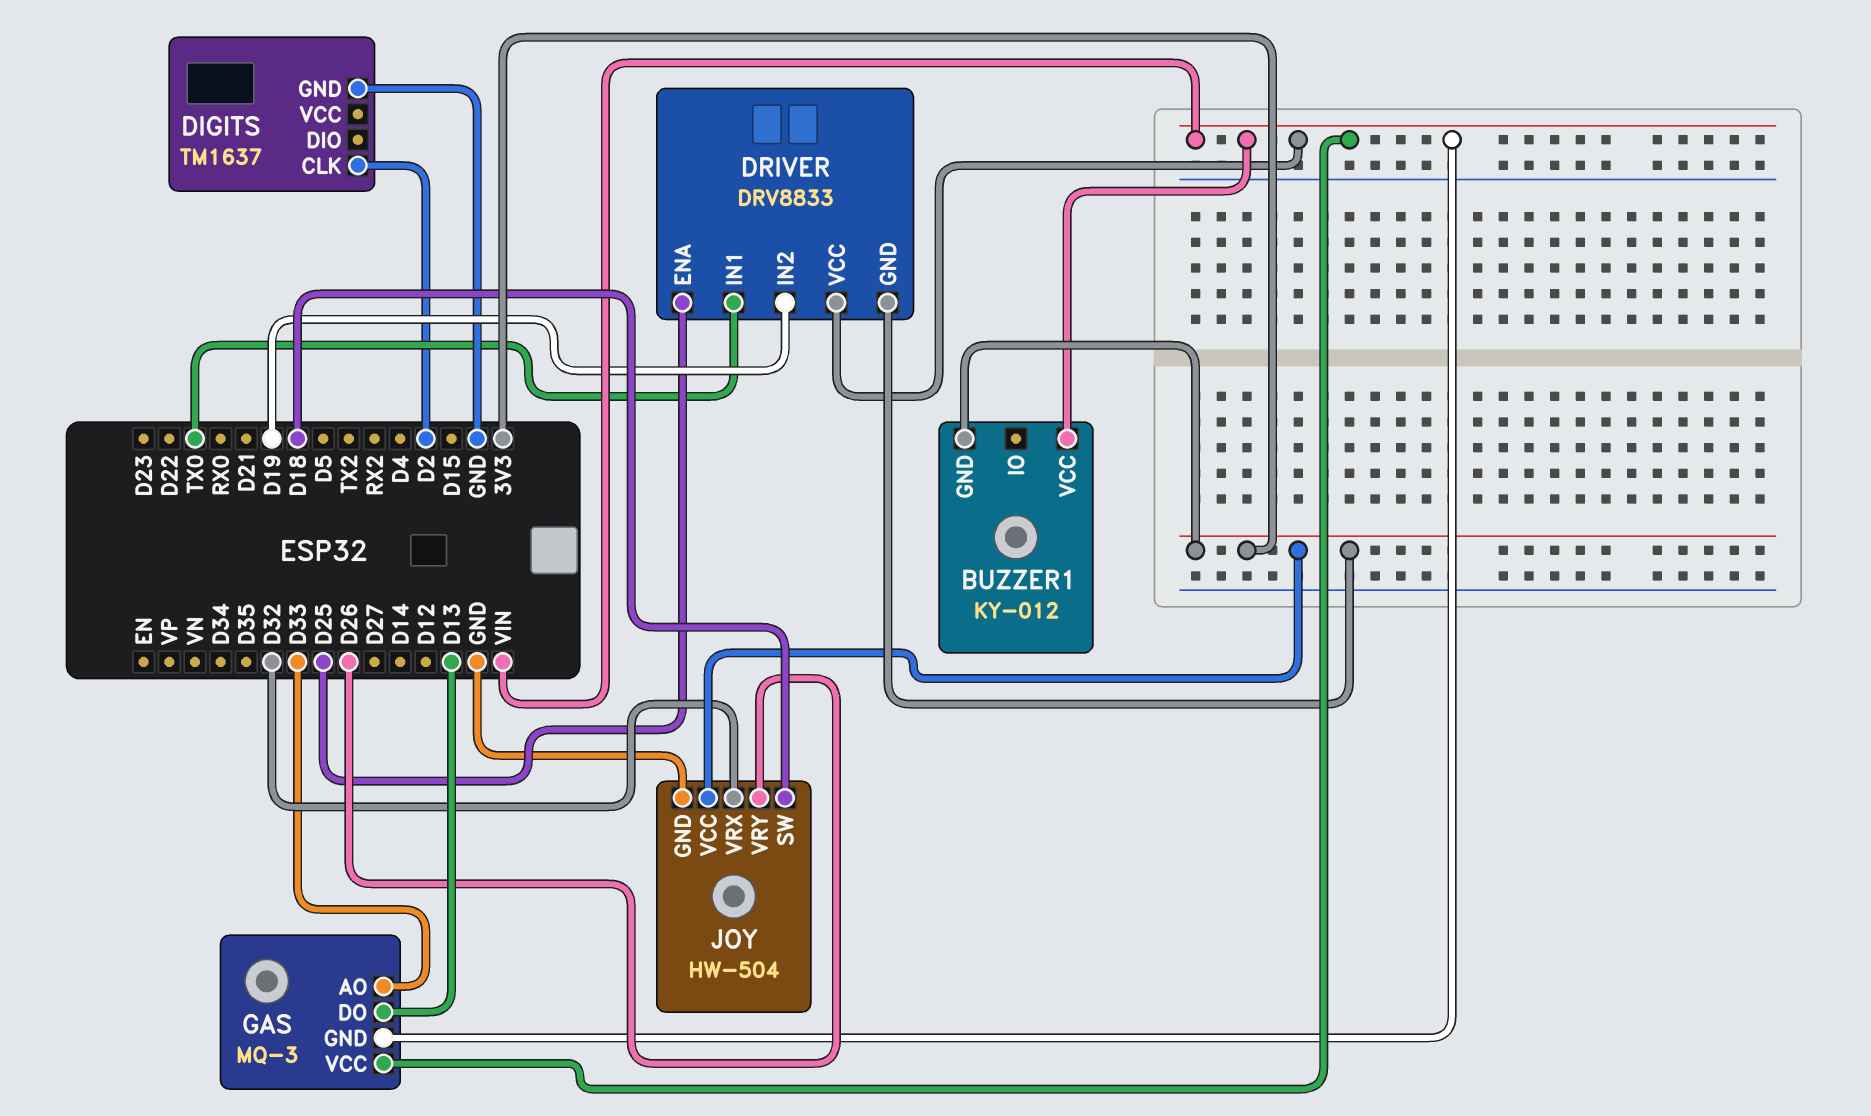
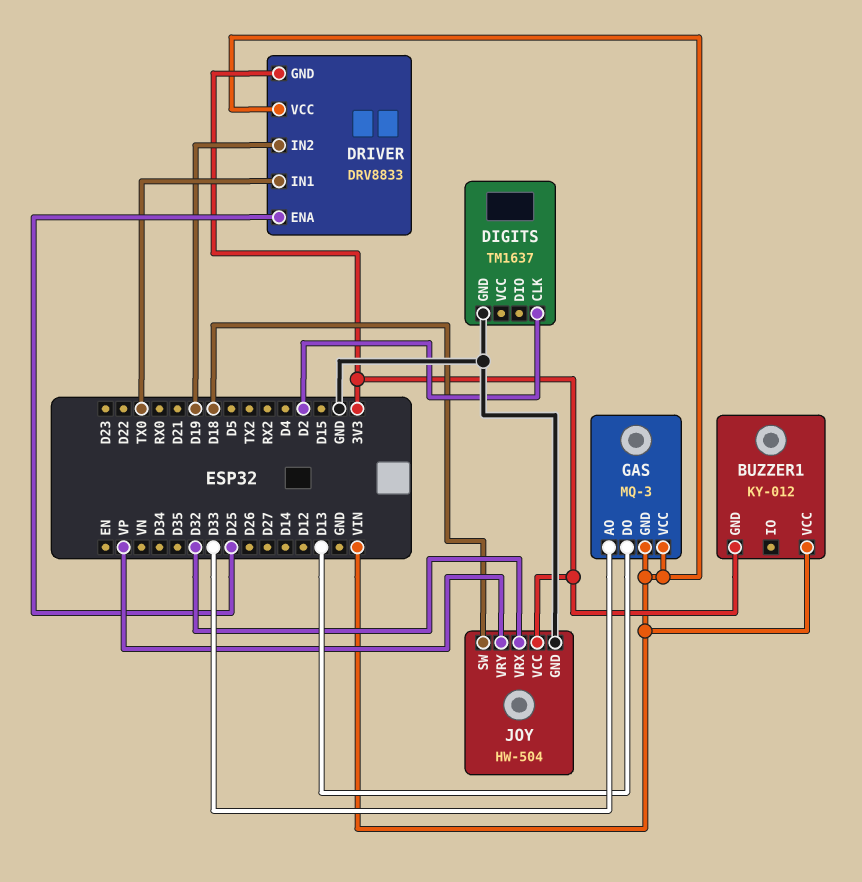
JOY pin VRY: D26 -> VP

